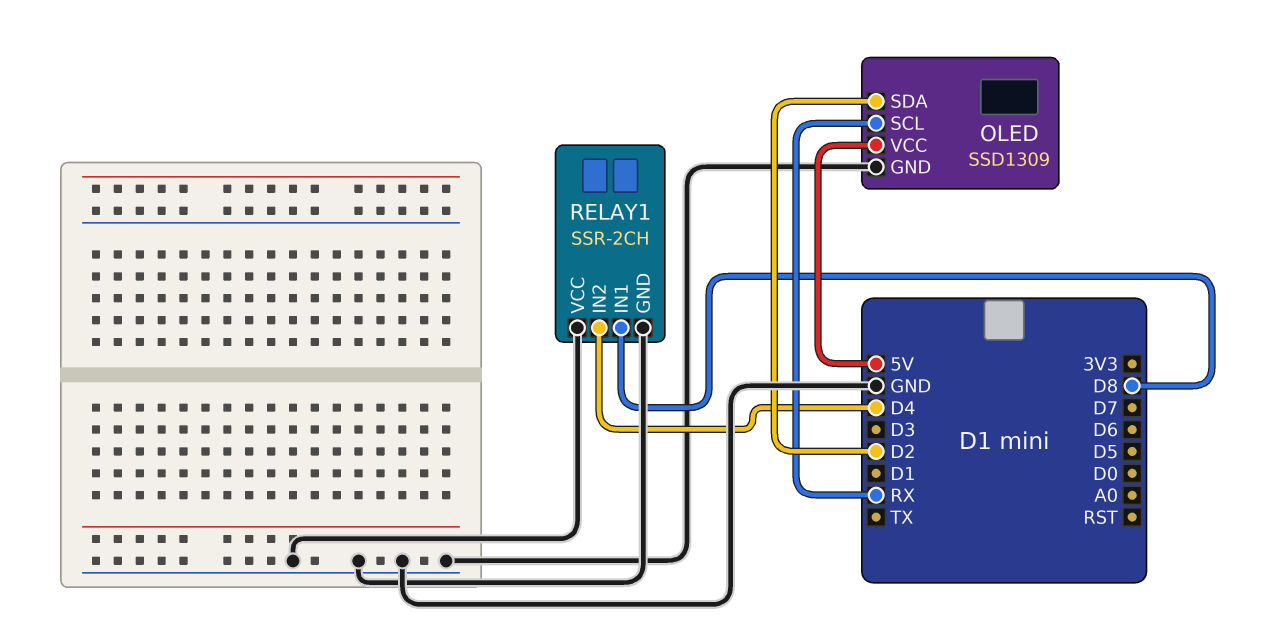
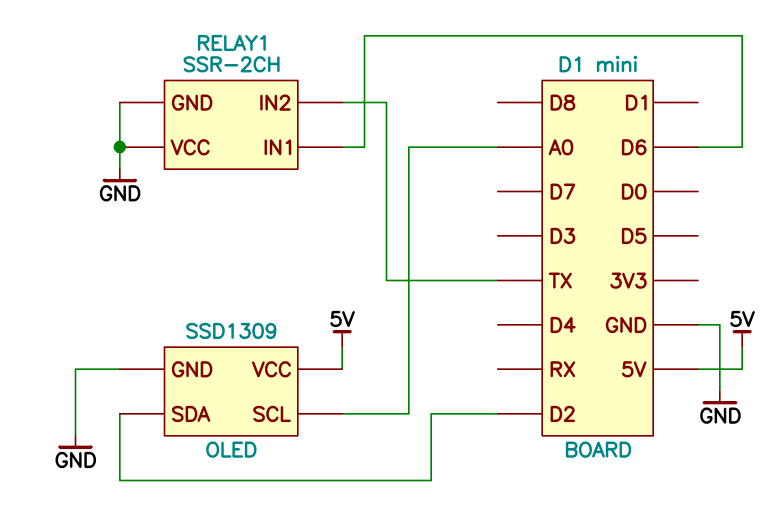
OLED pin SCL: RX -> A0
RELAY1 pin IN1: D8 -> D6
RELAY1 pin IN2: D4 -> TX

